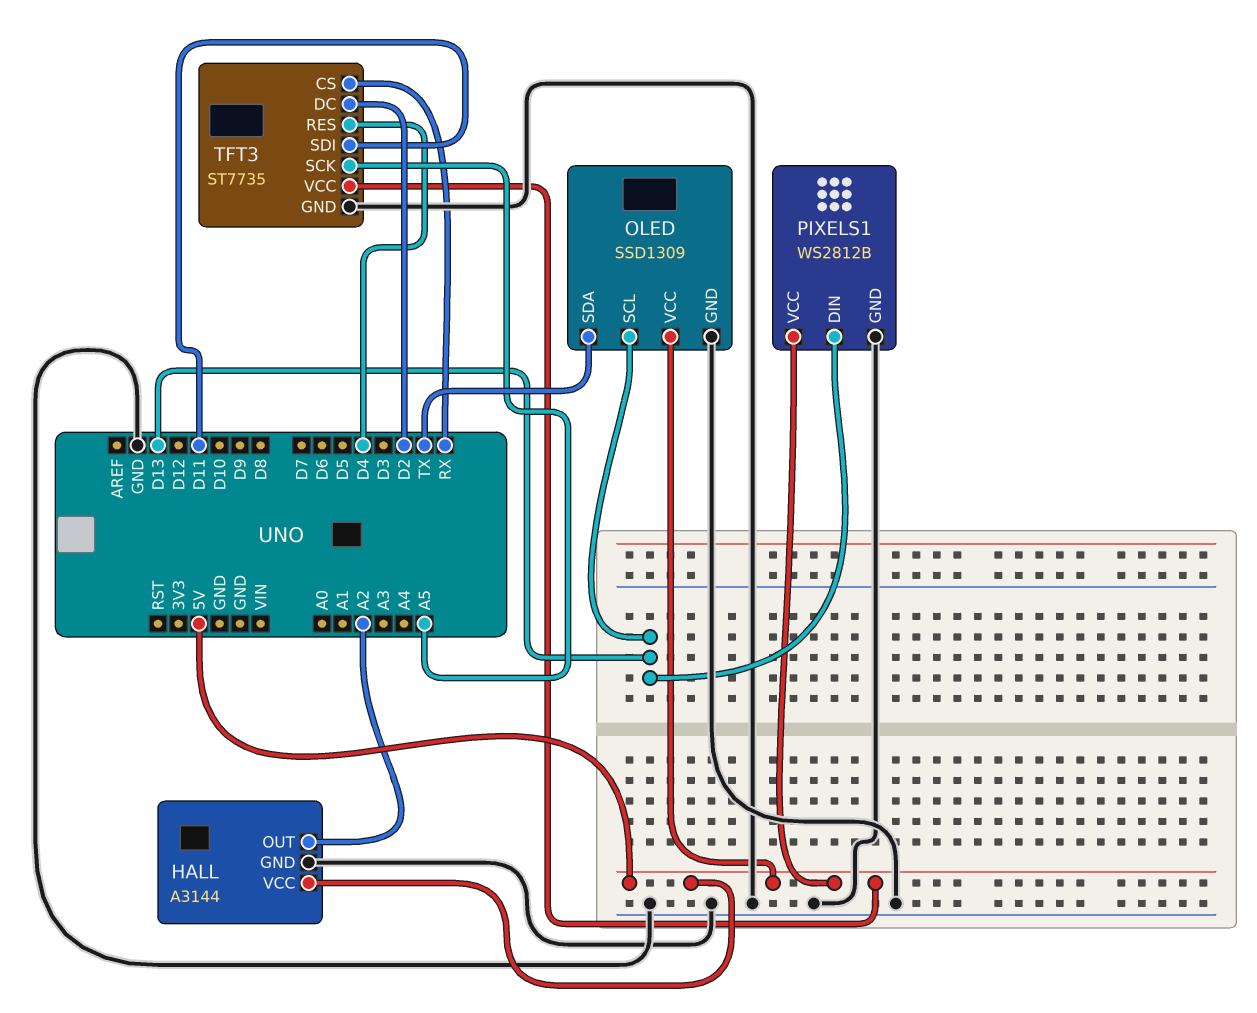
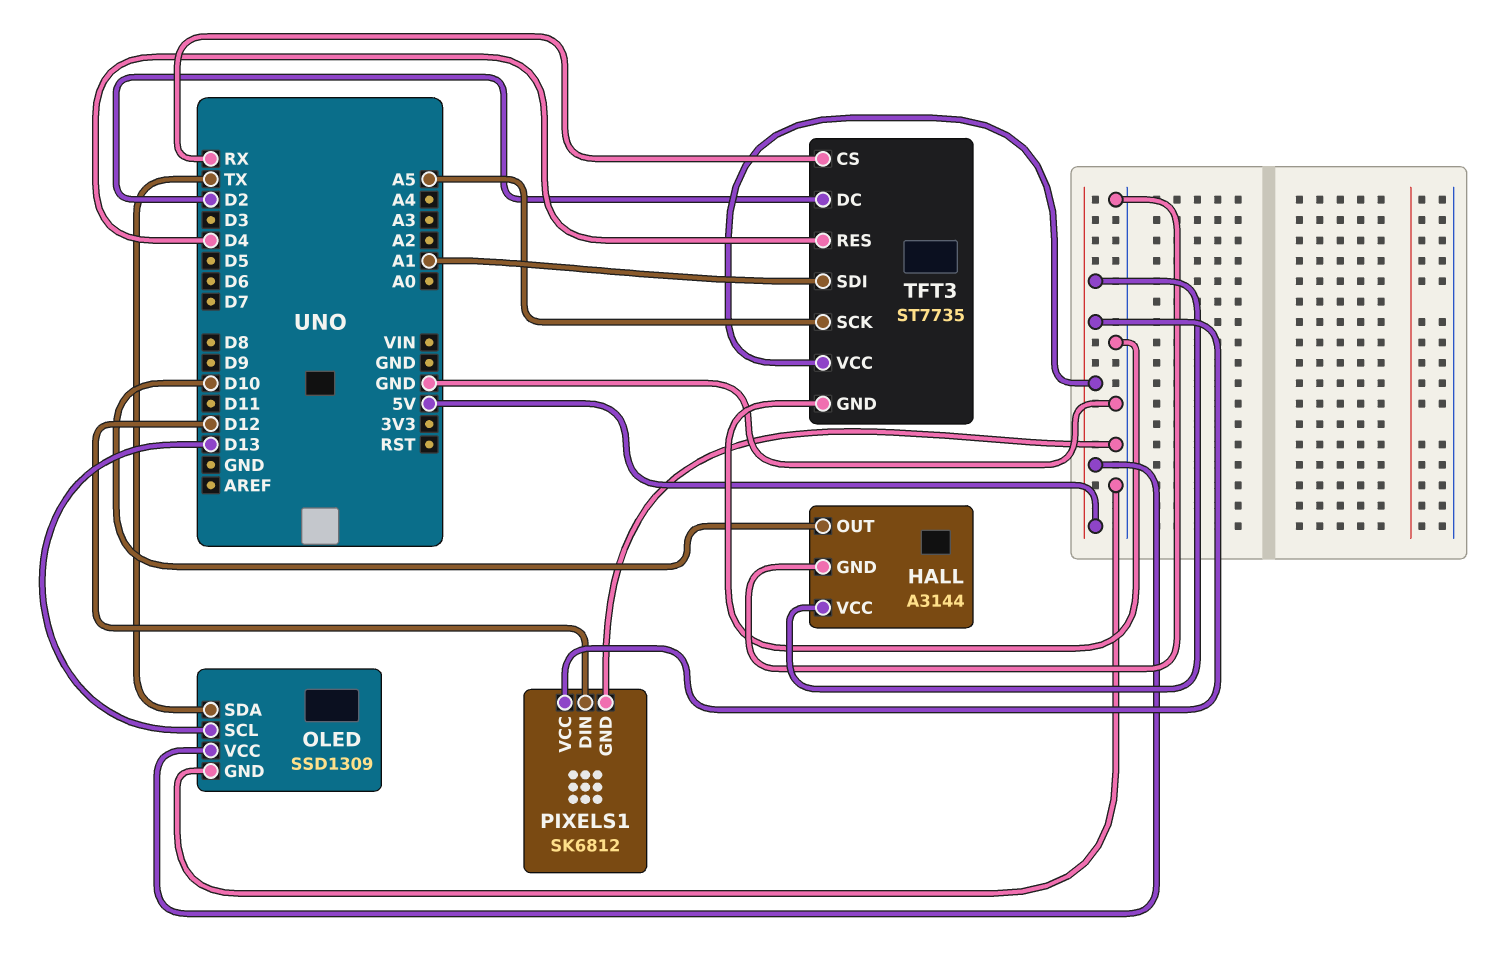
HALL pin OUT: A2 -> D10
PIXELS1: WS2812B -> SK6812
PIXELS1 pin DIN: D13 -> D12
TFT3 pin SDI: D11 -> A1

